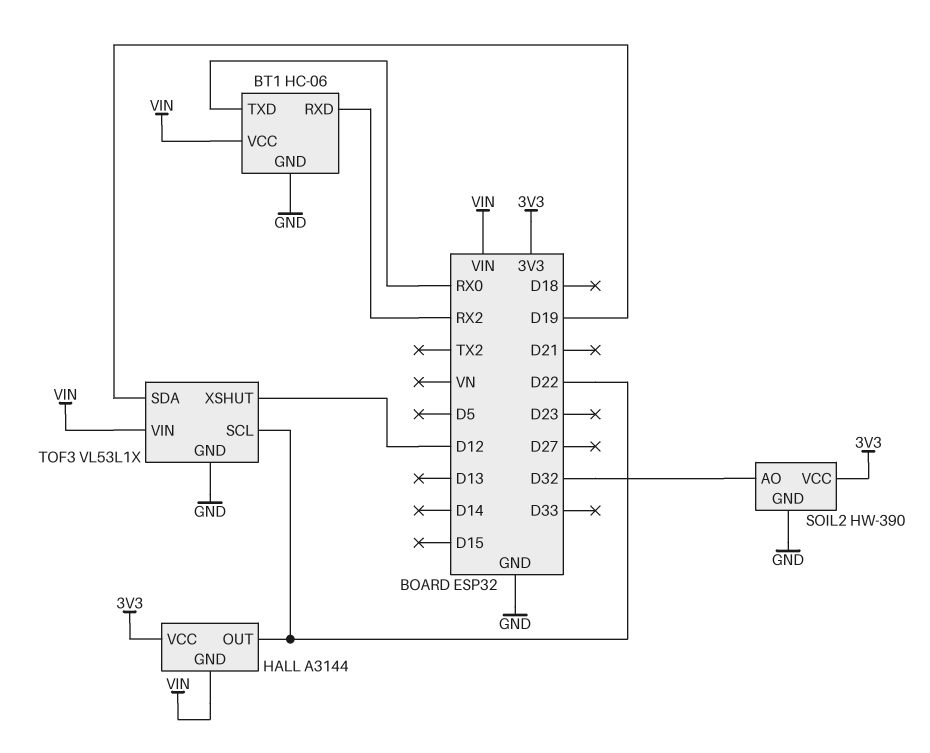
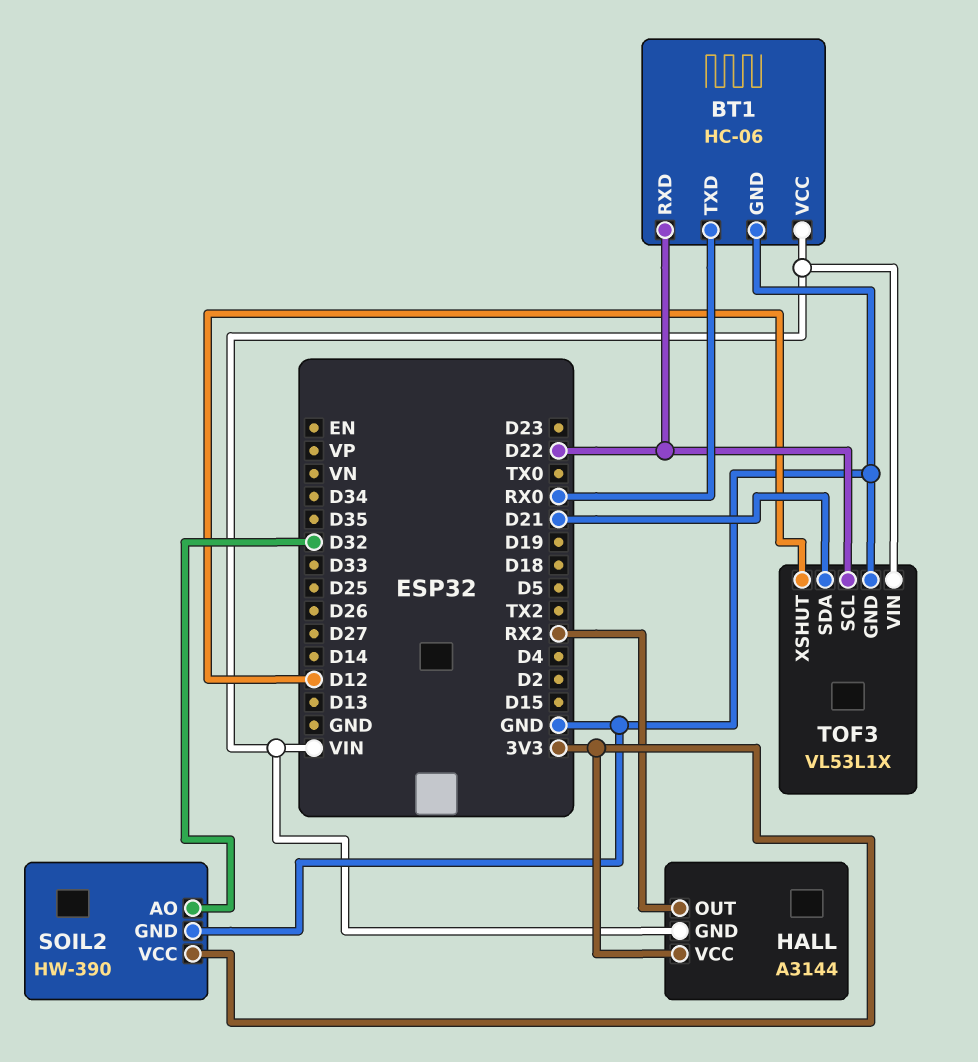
BT1 pin RXD: RX2 -> D22
HALL pin OUT: D22 -> RX2
TOF3 pin SDA: D19 -> D21

